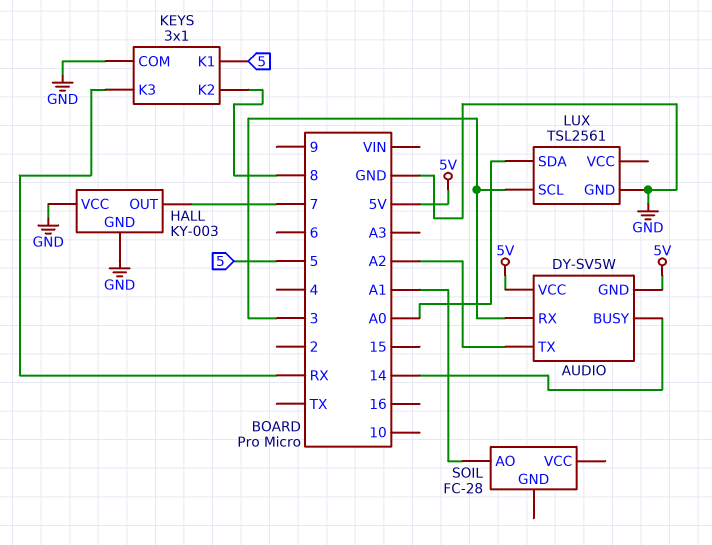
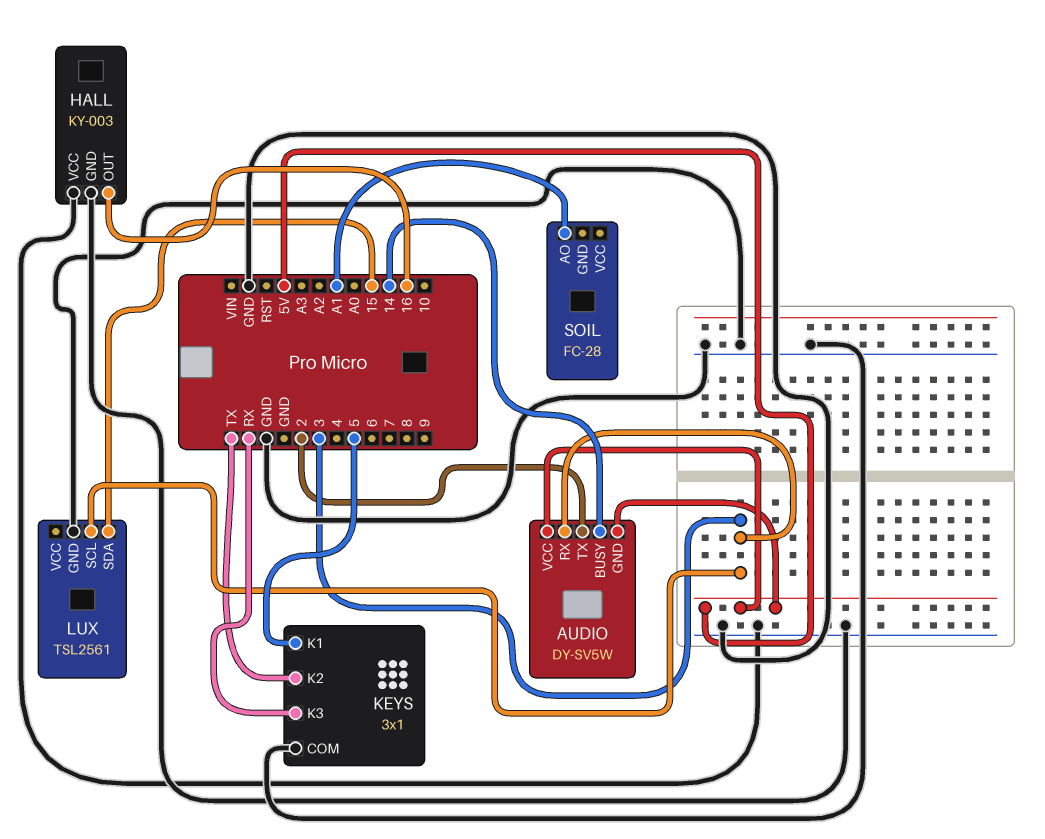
AUDIO pin TX: A2 -> 2
HALL pin OUT: 7 -> 16
KEYS pin K2: 8 -> TX
LUX pin SDA: A0 -> 15

